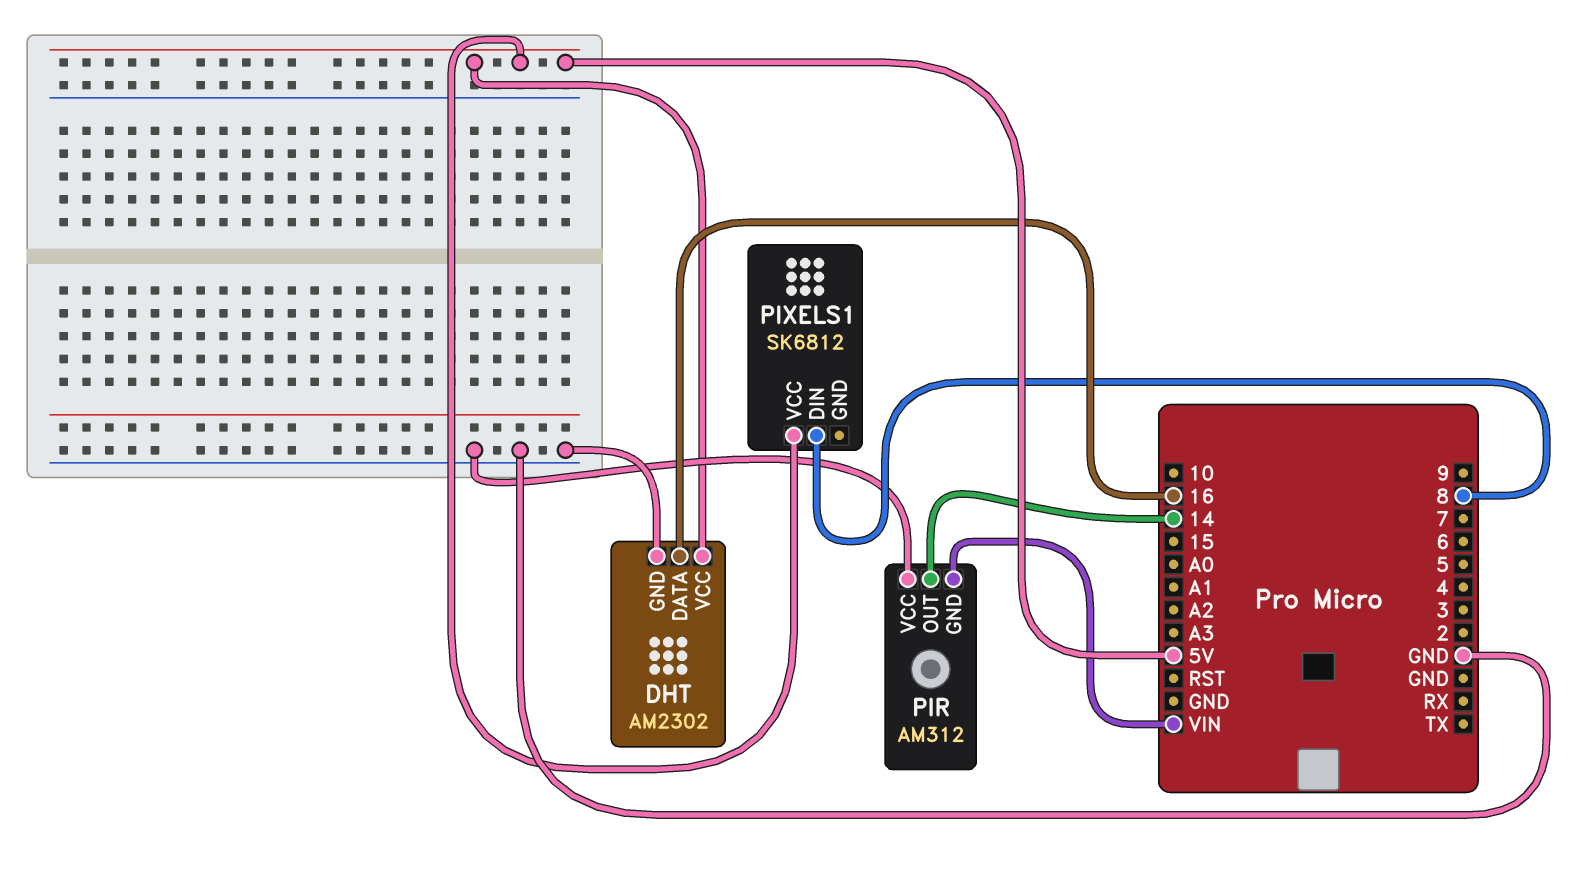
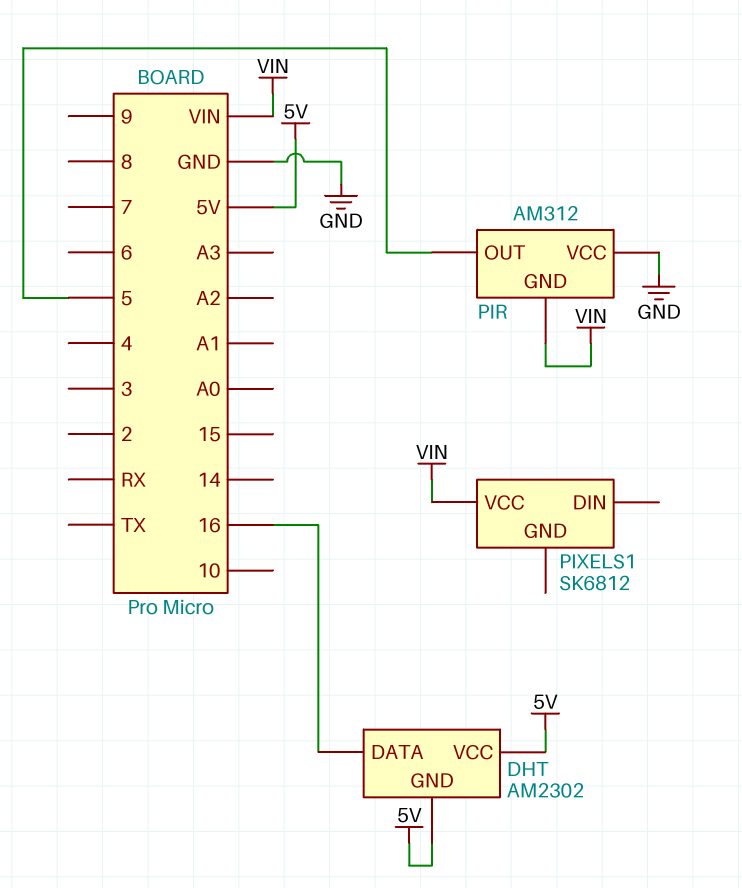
DHT pin GND: GND -> 5V
PIR pin OUT: 14 -> 5
PIXELS1 pin DIN: 8 -> none
PIXELS1 pin VCC: 5V -> VIN

